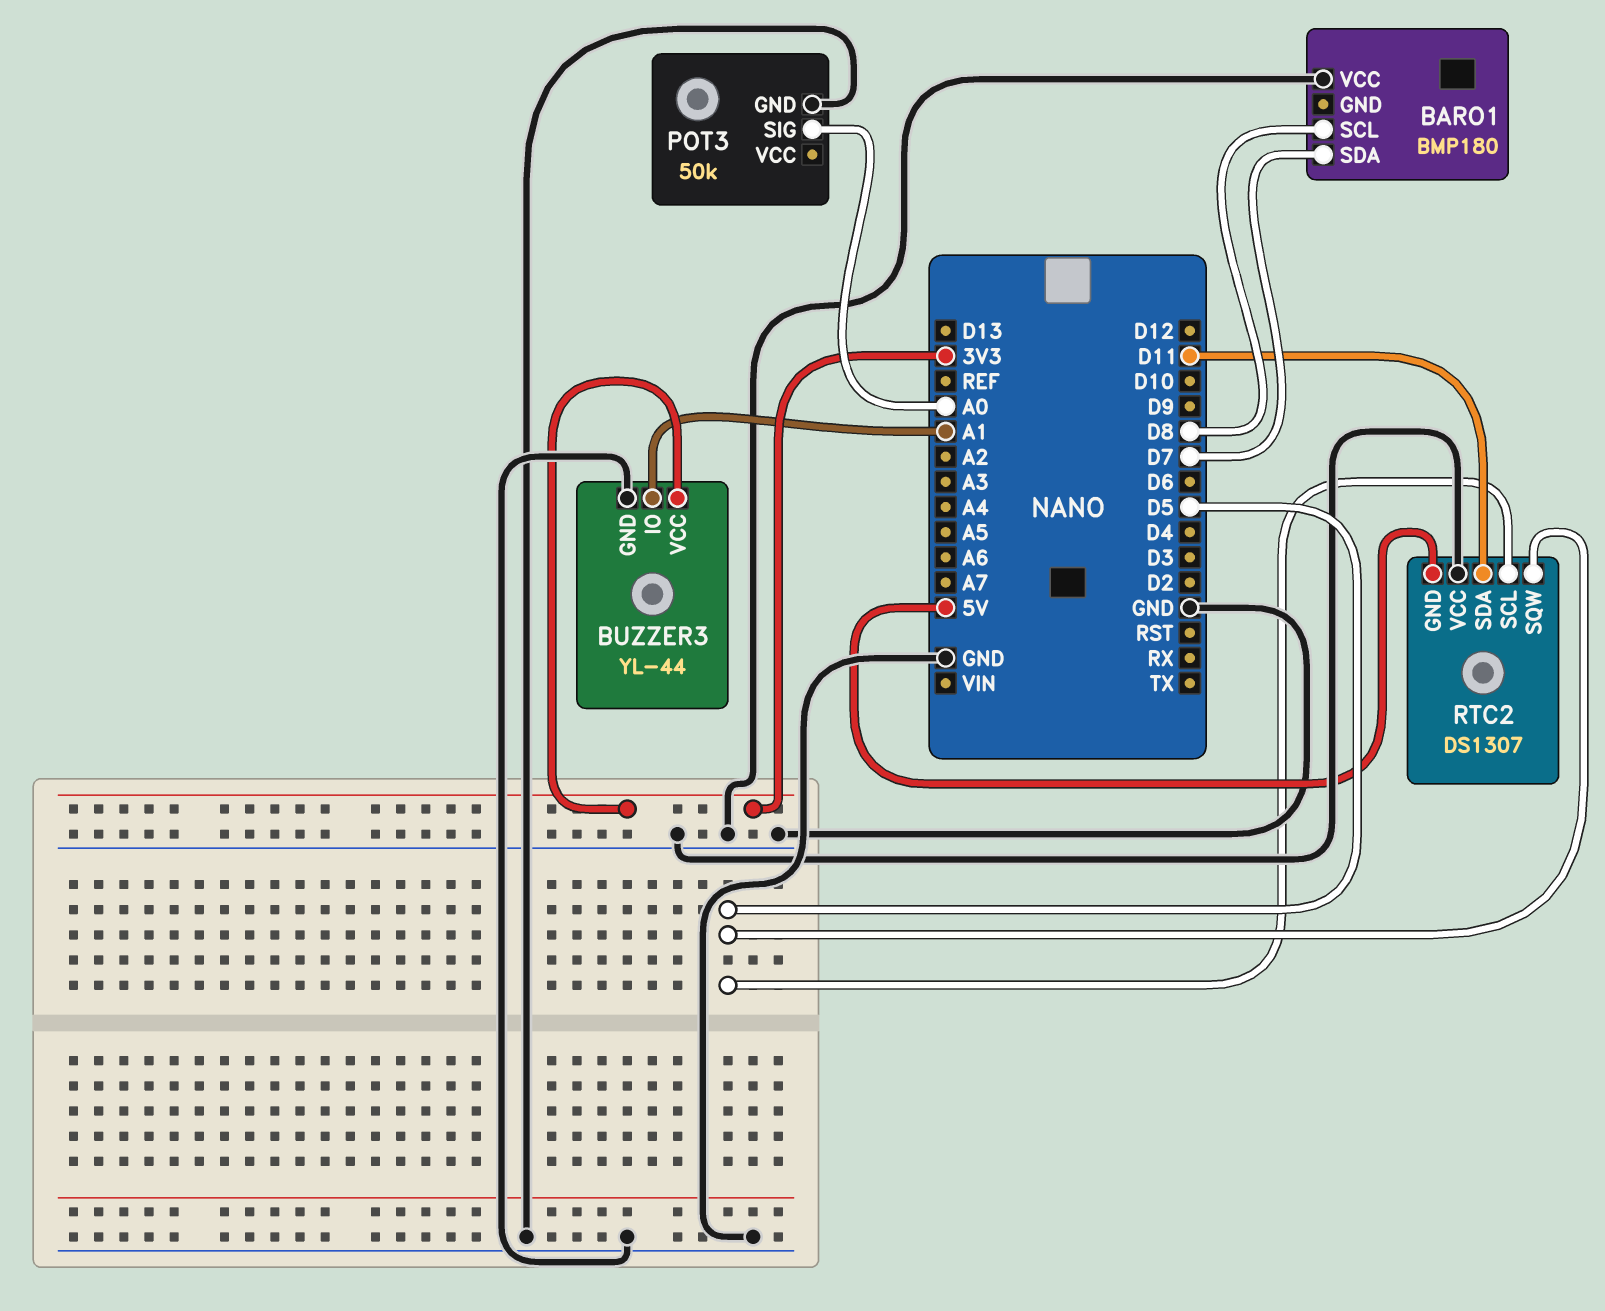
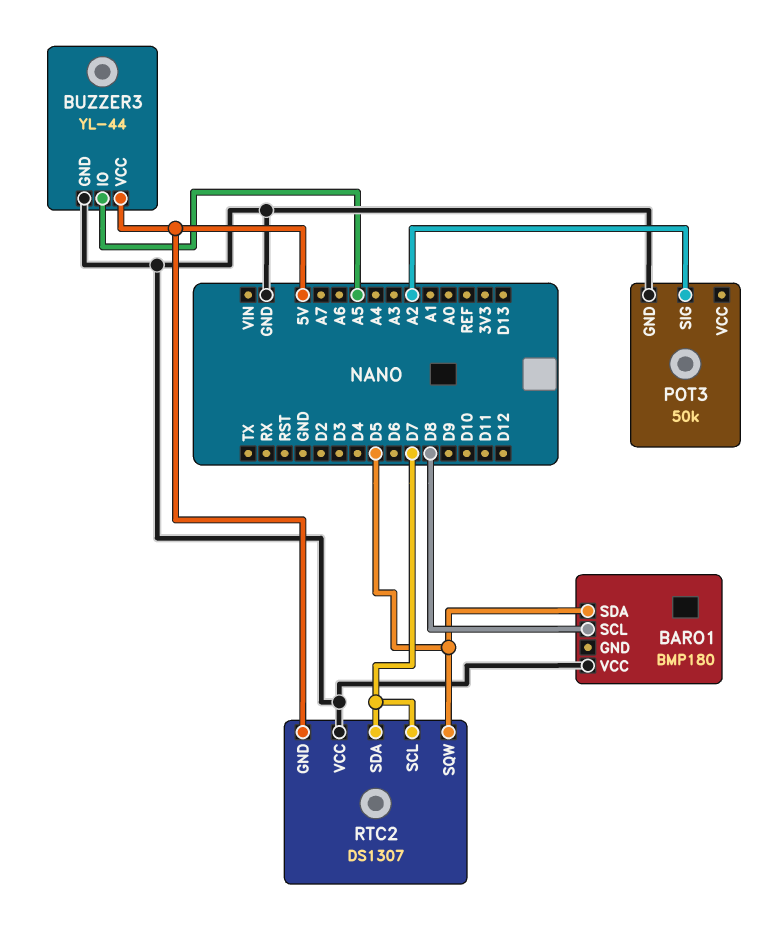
BARO1 pin SDA: D7 -> D5
BUZZER3 pin IO: A1 -> A5
BUZZER3 pin VCC: 3V3 -> 5V
POT3 pin SIG: A0 -> A2
RTC2 pin SCL: D5 -> D7
RTC2 pin SDA: D11 -> D7

